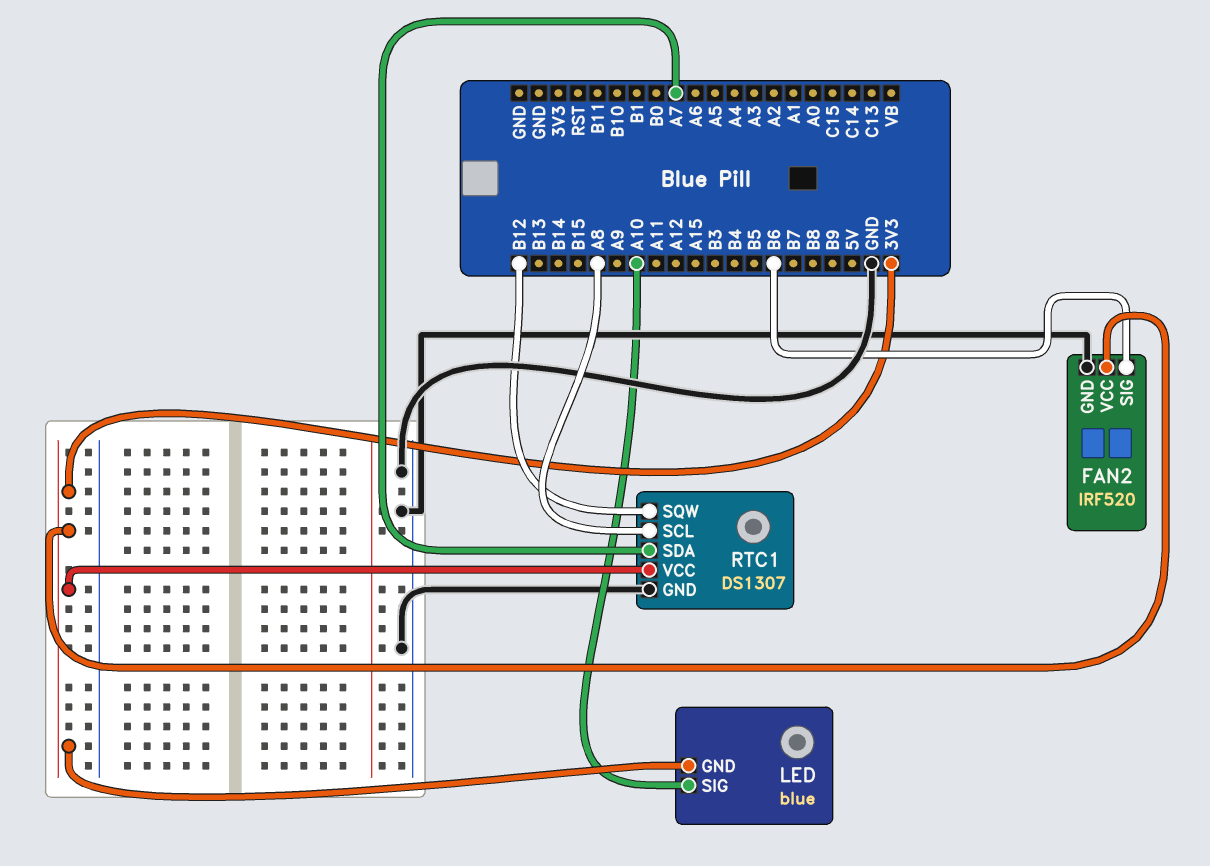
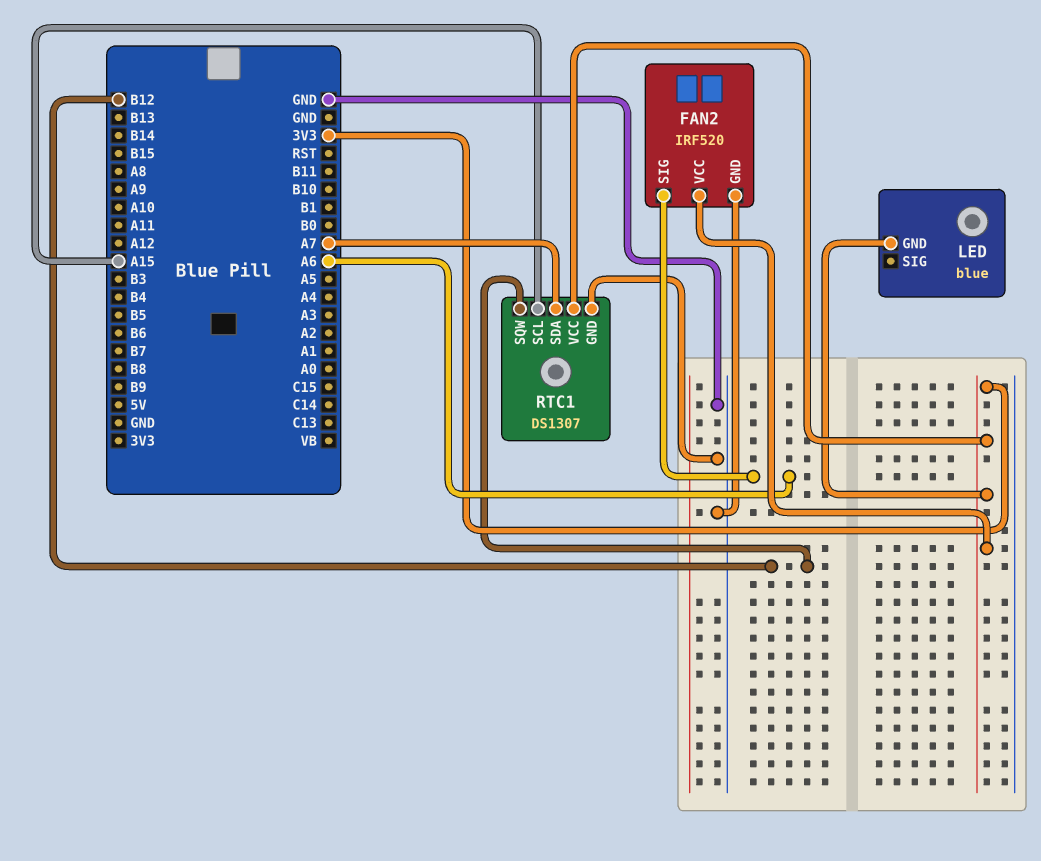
FAN2 pin SIG: B6 -> A6
LED pin SIG: A10 -> none
RTC1 pin SCL: A8 -> A15

